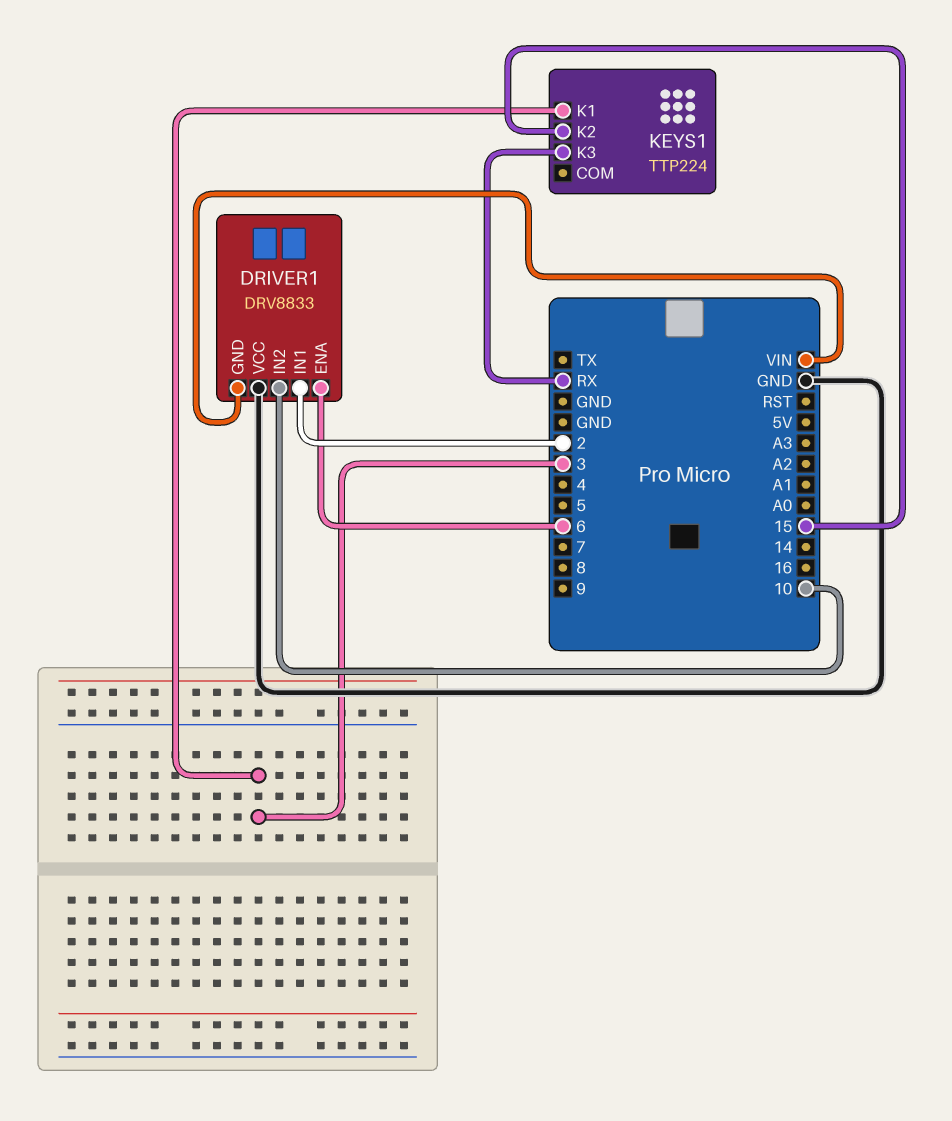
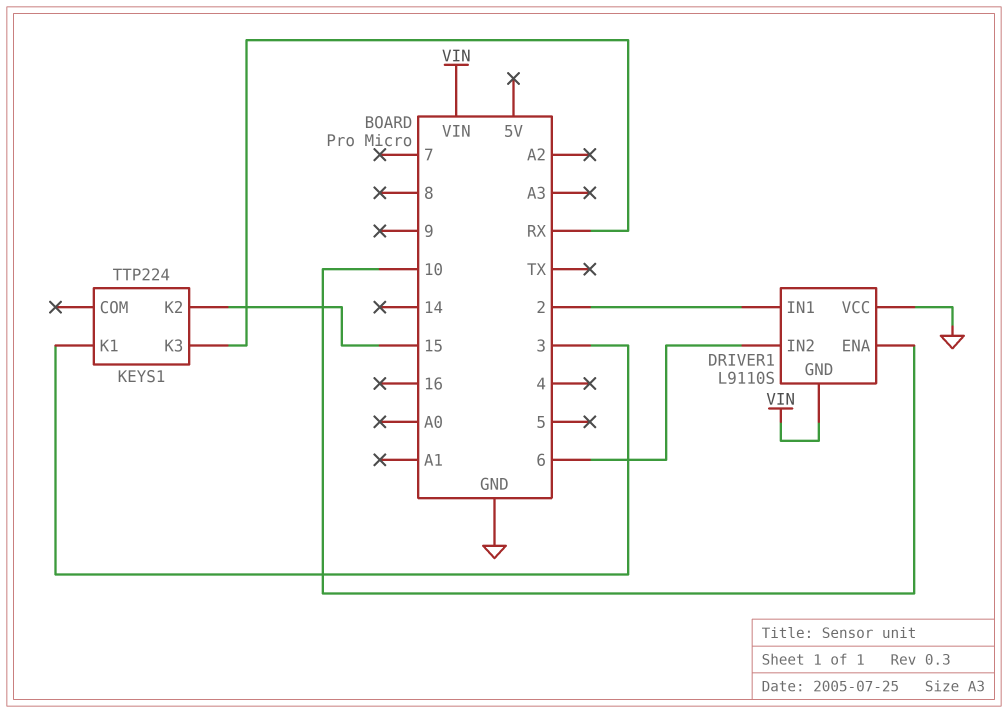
DRIVER1: DRV8833 -> L9110S
DRIVER1 pin ENA: 6 -> 10
DRIVER1 pin IN2: 10 -> 6

